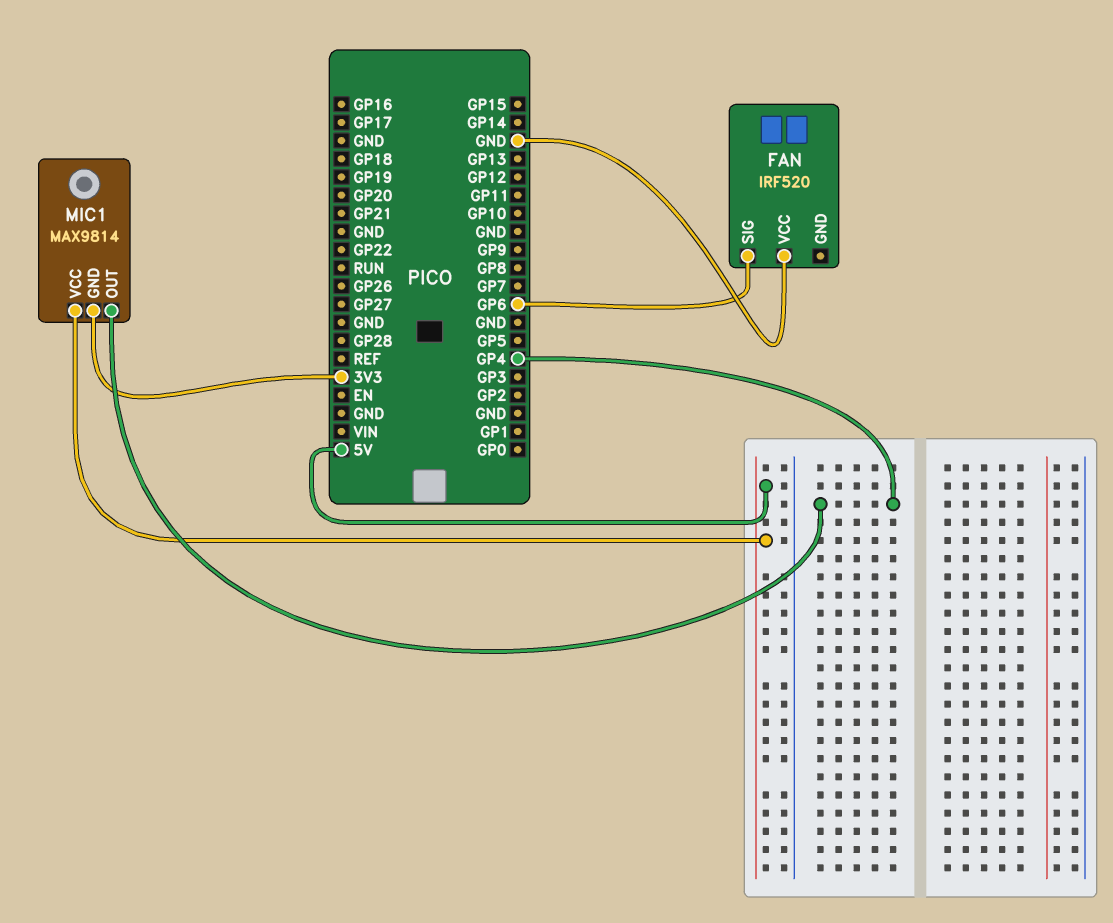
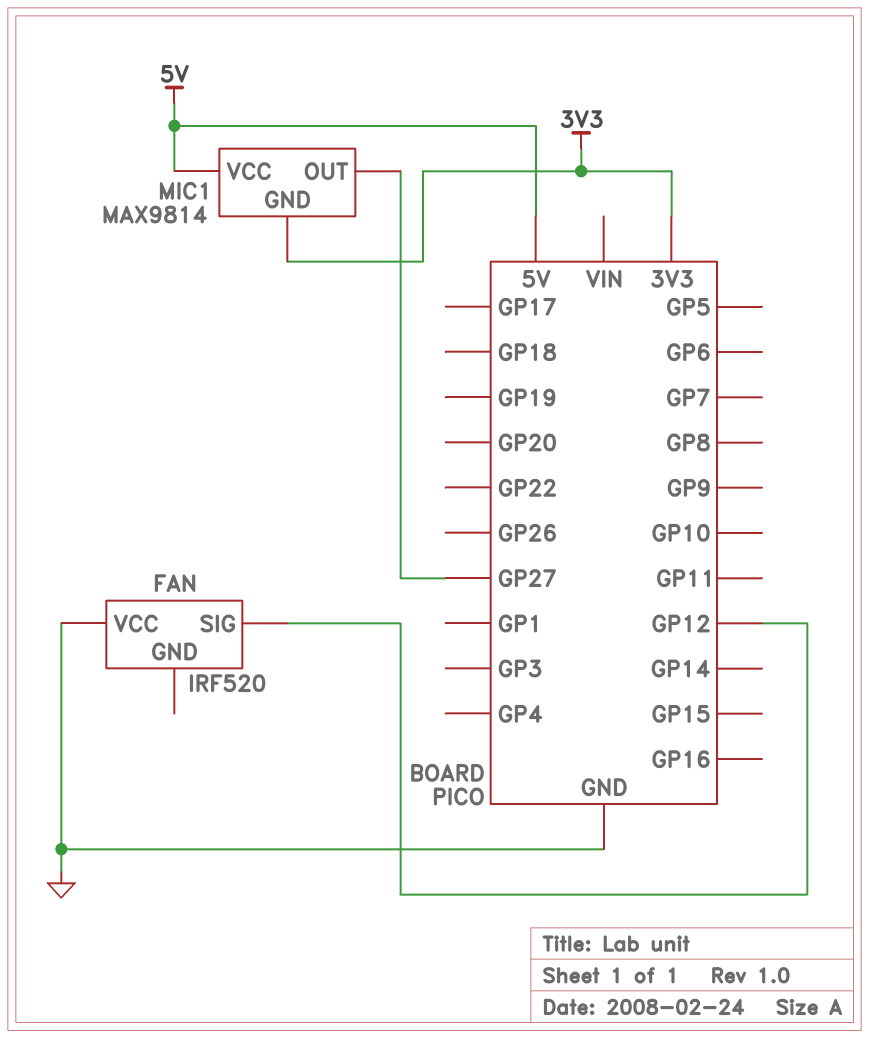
FAN pin SIG: GP6 -> GP12
MIC1 pin OUT: GP4 -> GP27

